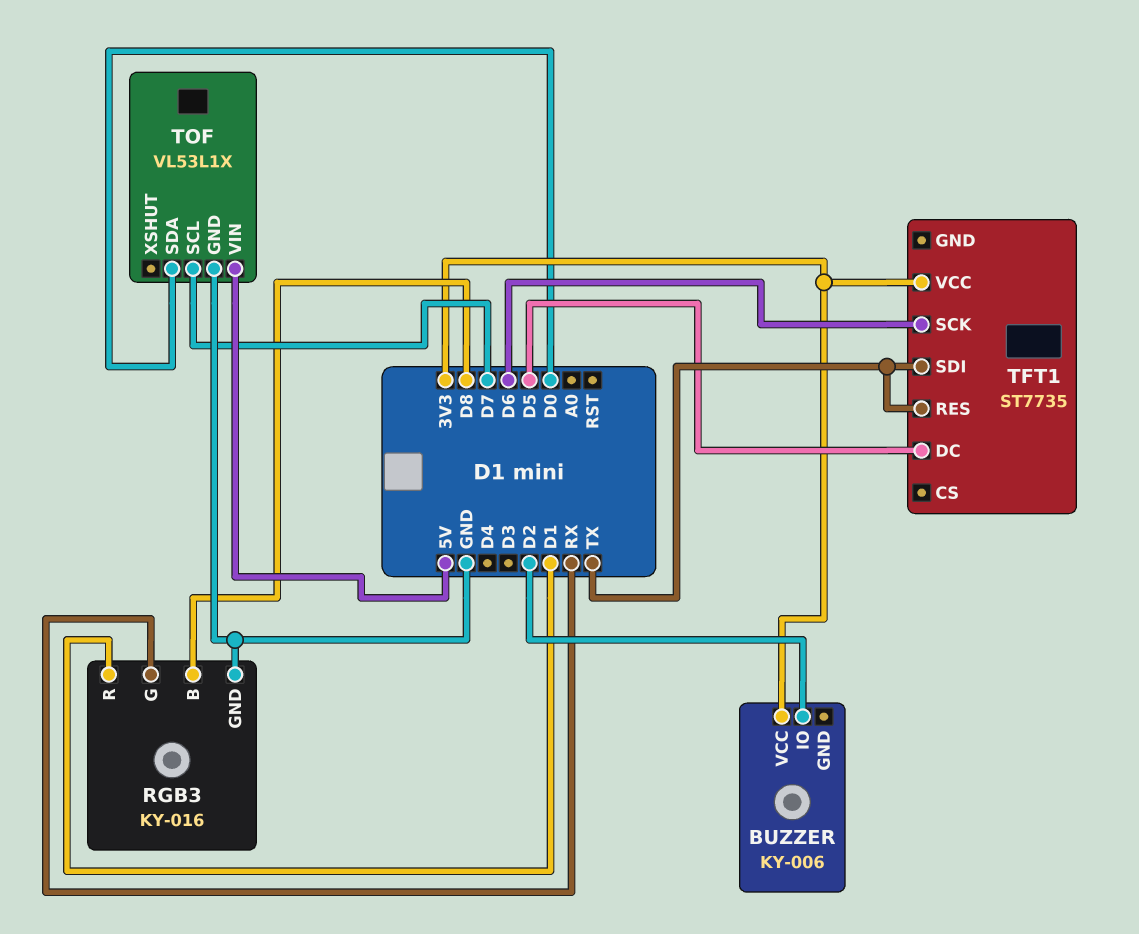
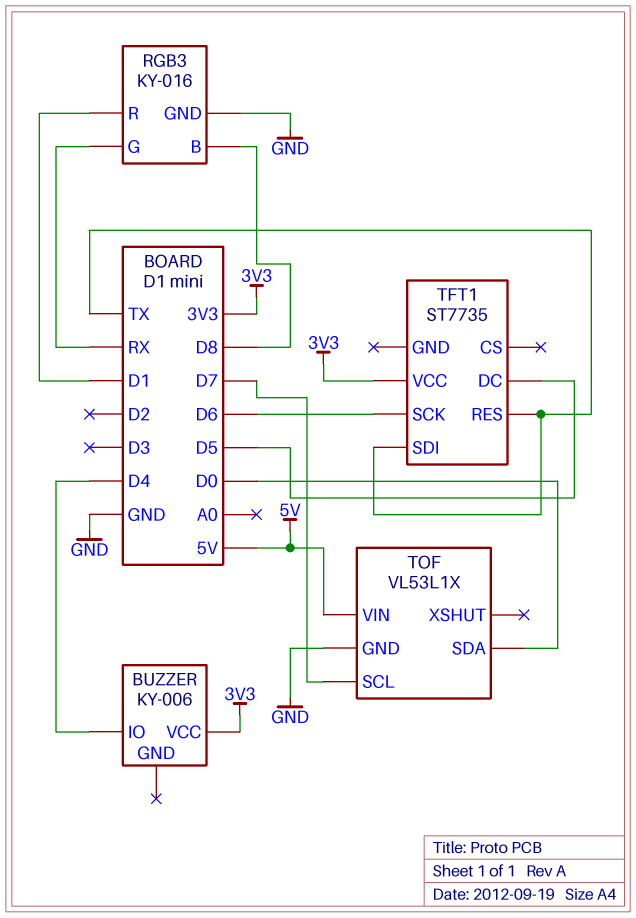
BUZZER pin IO: D2 -> D4

